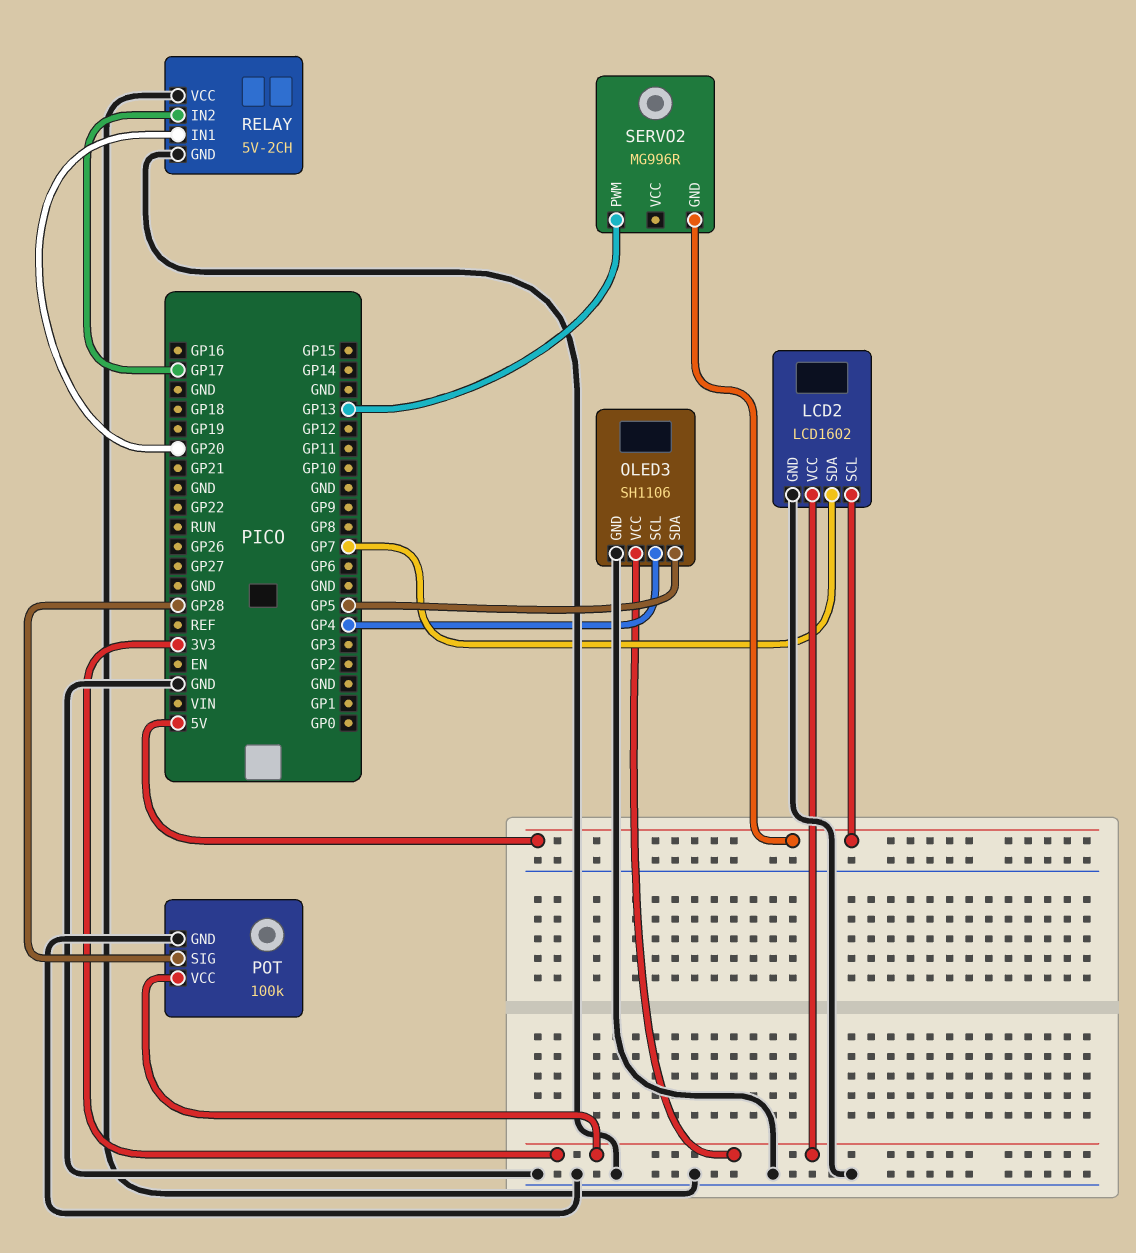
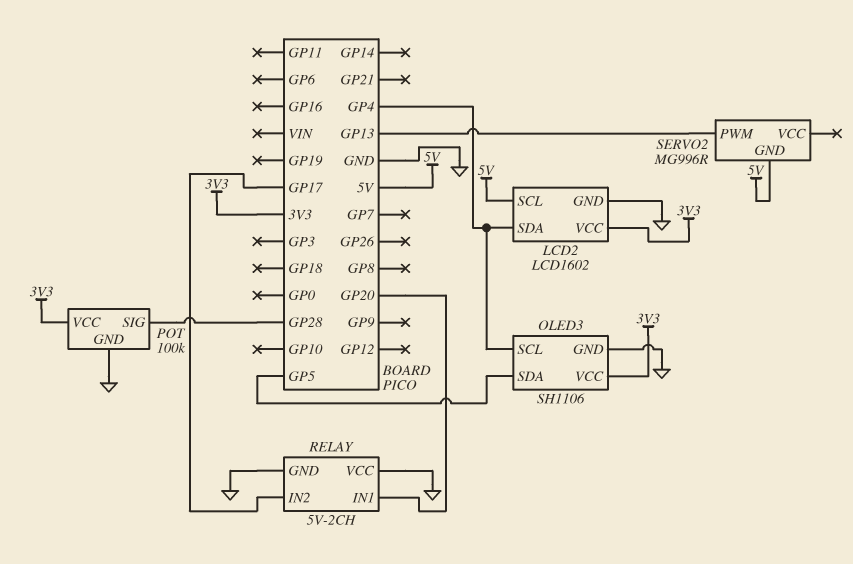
LCD2 pin SDA: GP7 -> GP4

